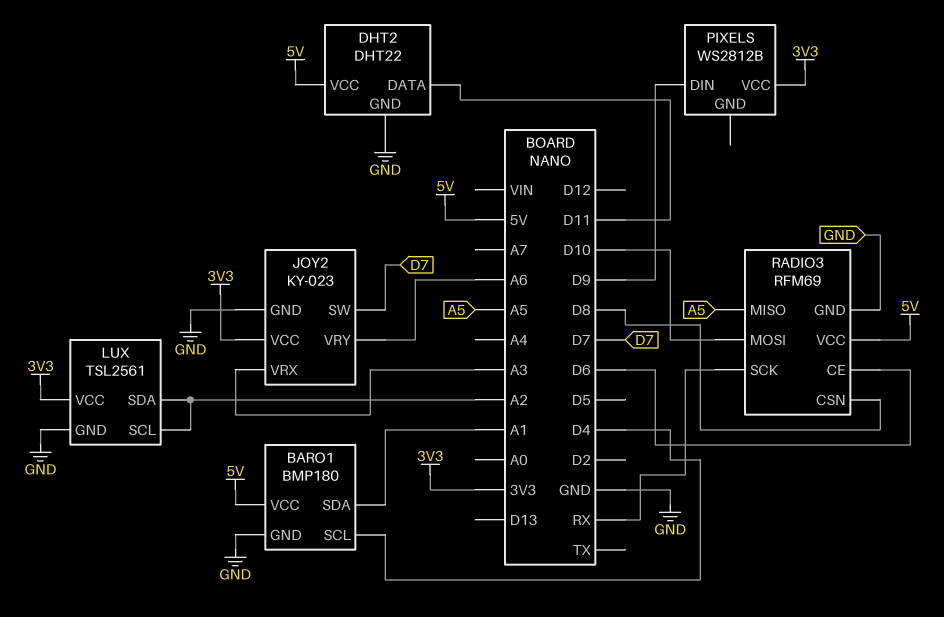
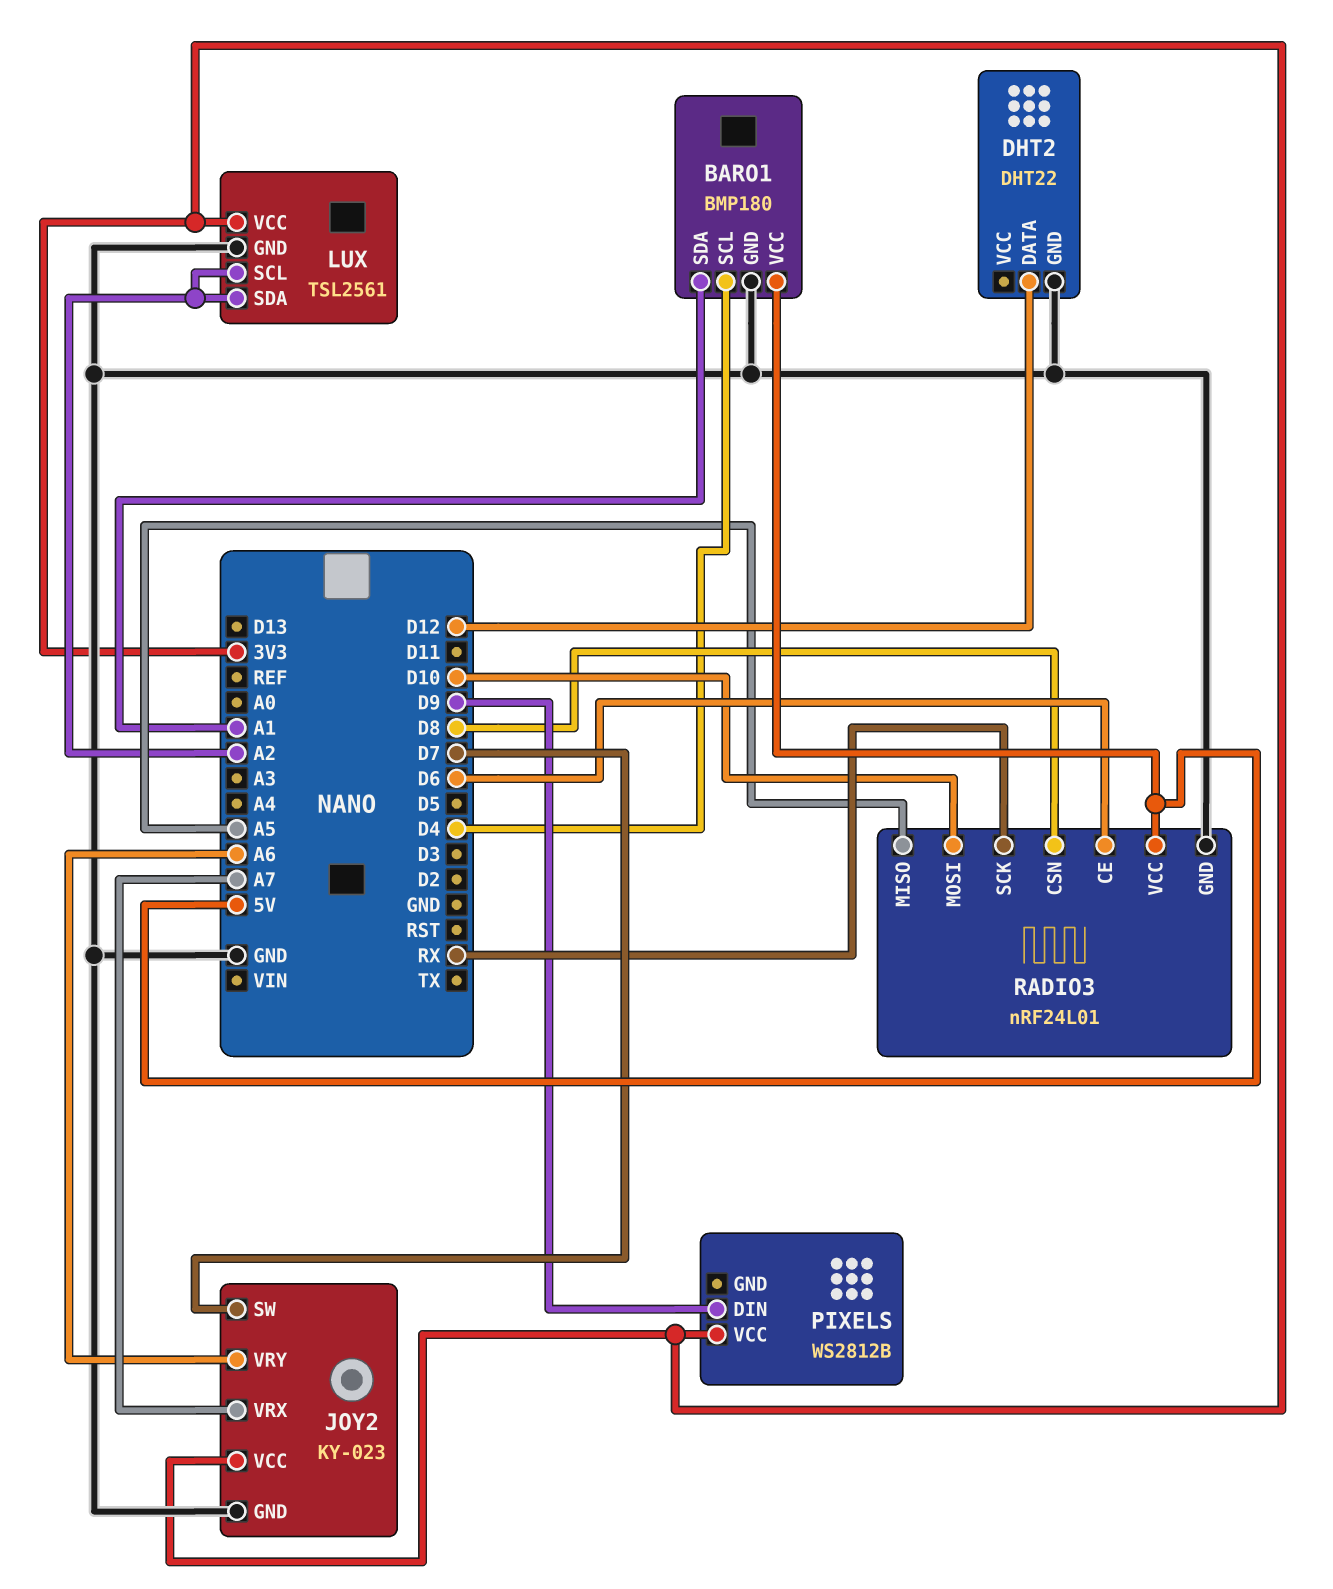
DHT2 pin DATA: D11 -> D12
DHT2 pin VCC: 5V -> none
JOY2 pin VRX: A3 -> A7
RADIO3: RFM69 -> nRF24L01

